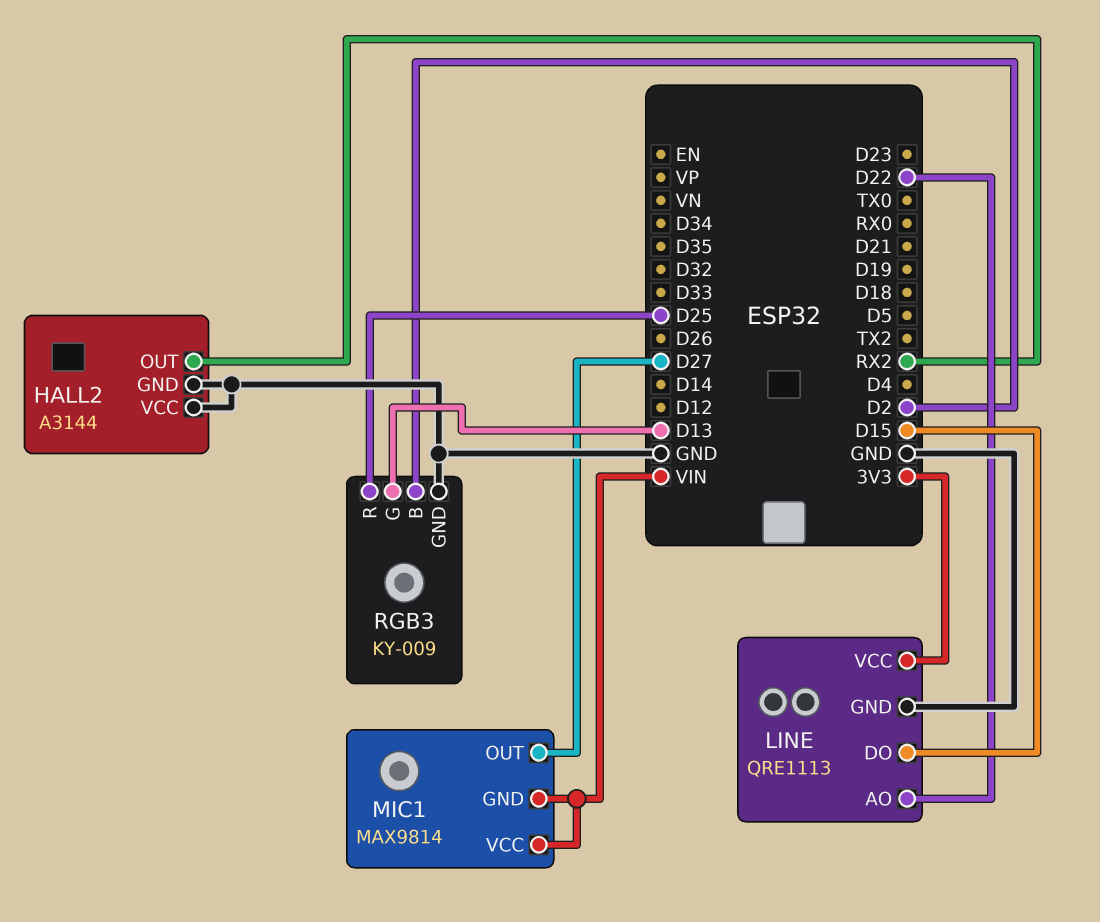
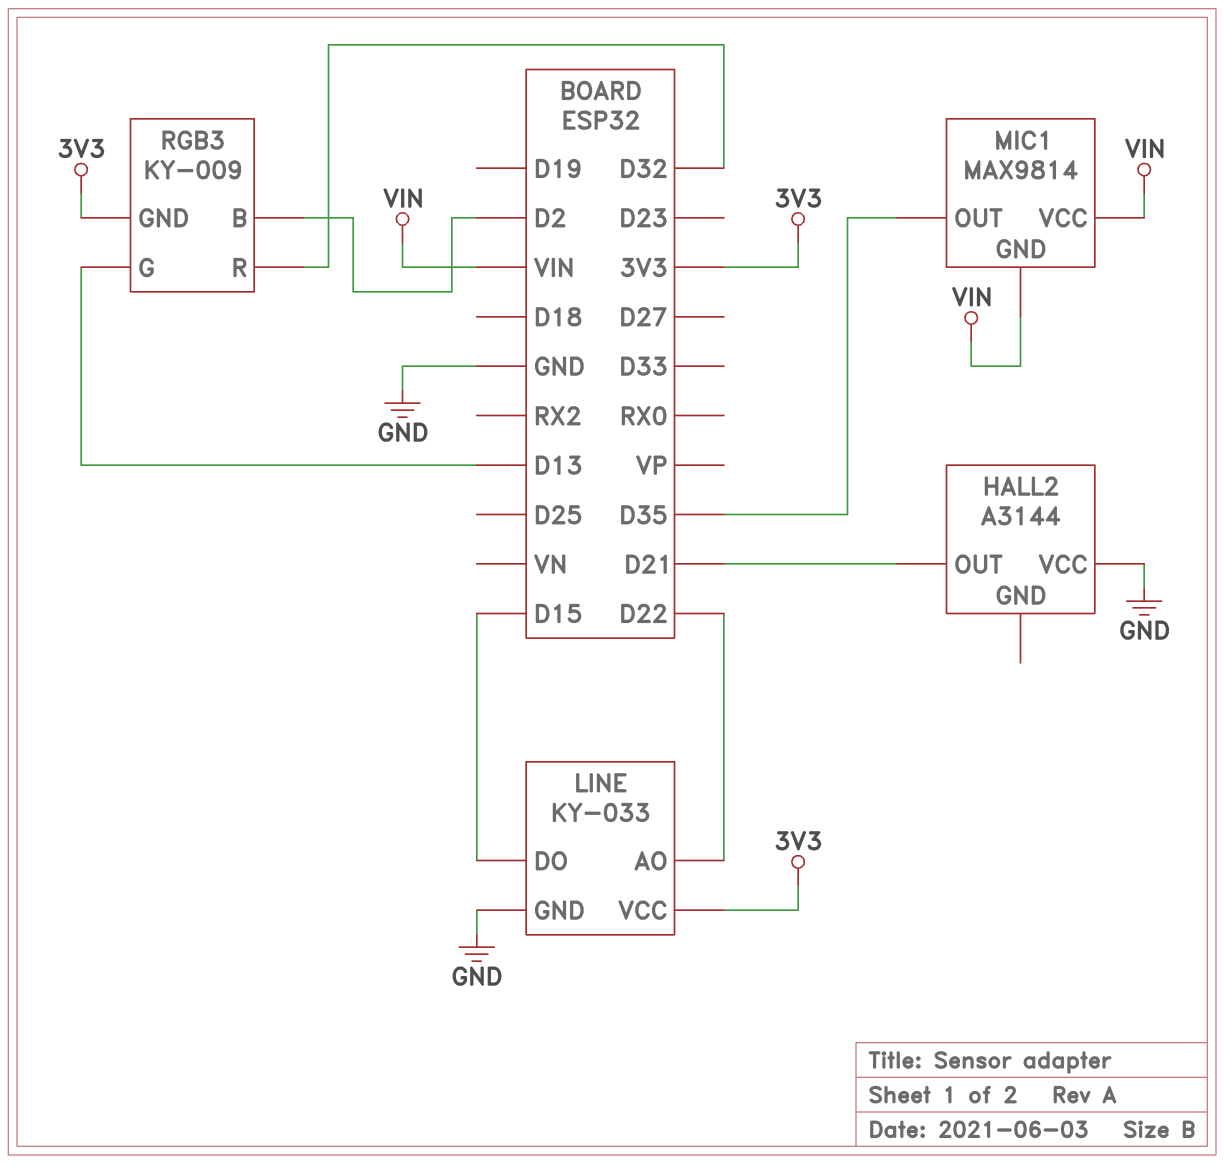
HALL2 pin GND: GND -> none
HALL2 pin OUT: RX2 -> D21
LINE: QRE1113 -> KY-033
MIC1 pin OUT: D27 -> D35
RGB3 pin GND: GND -> 3V3
RGB3 pin R: D25 -> D32

